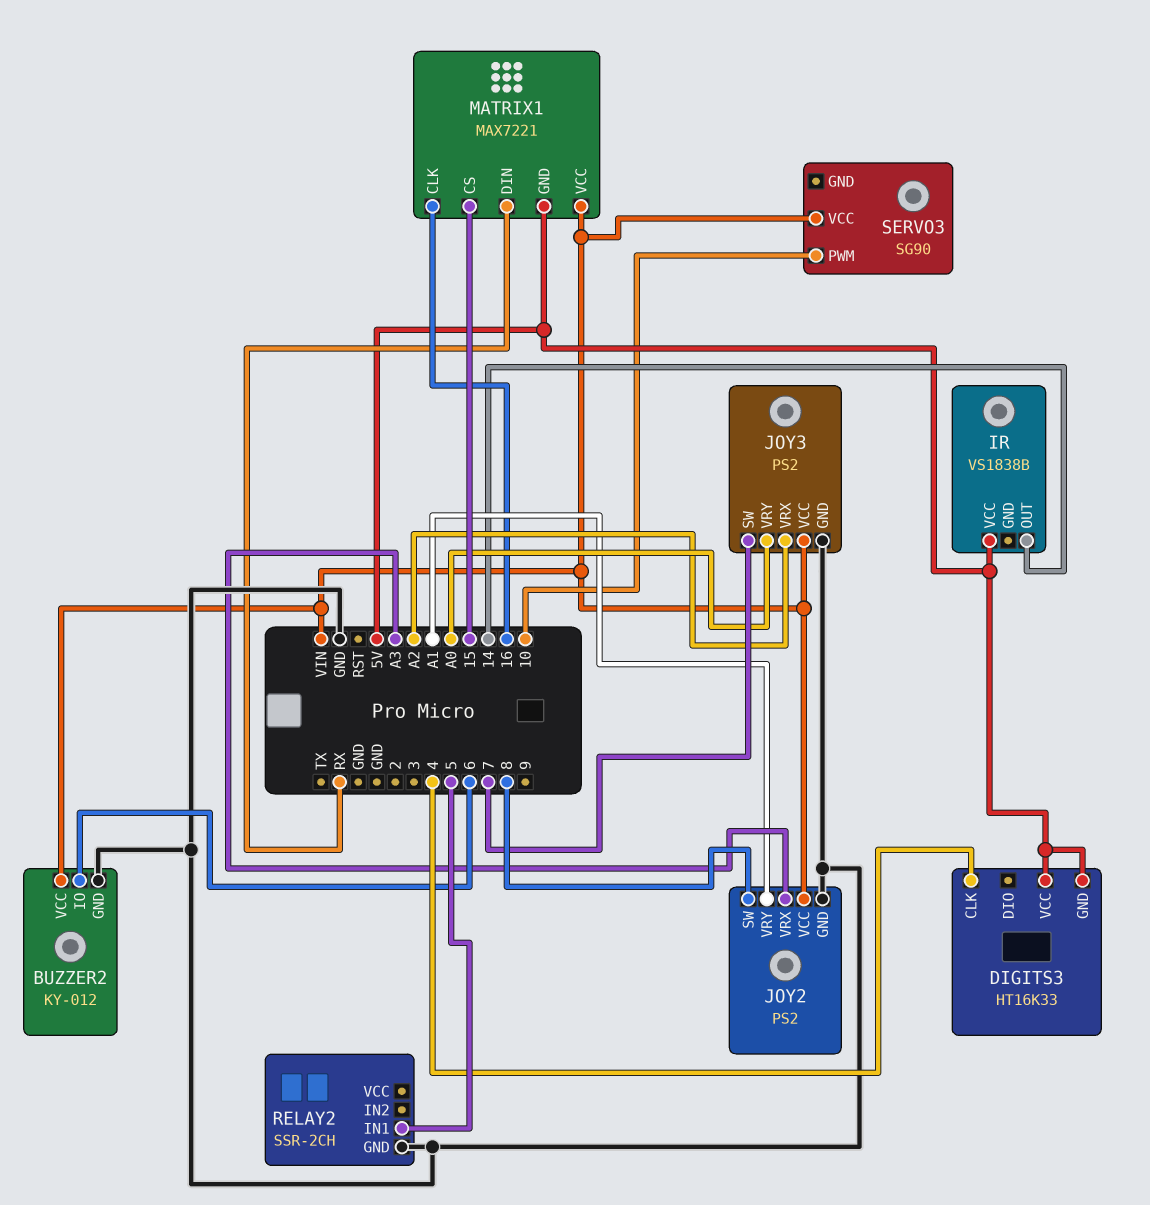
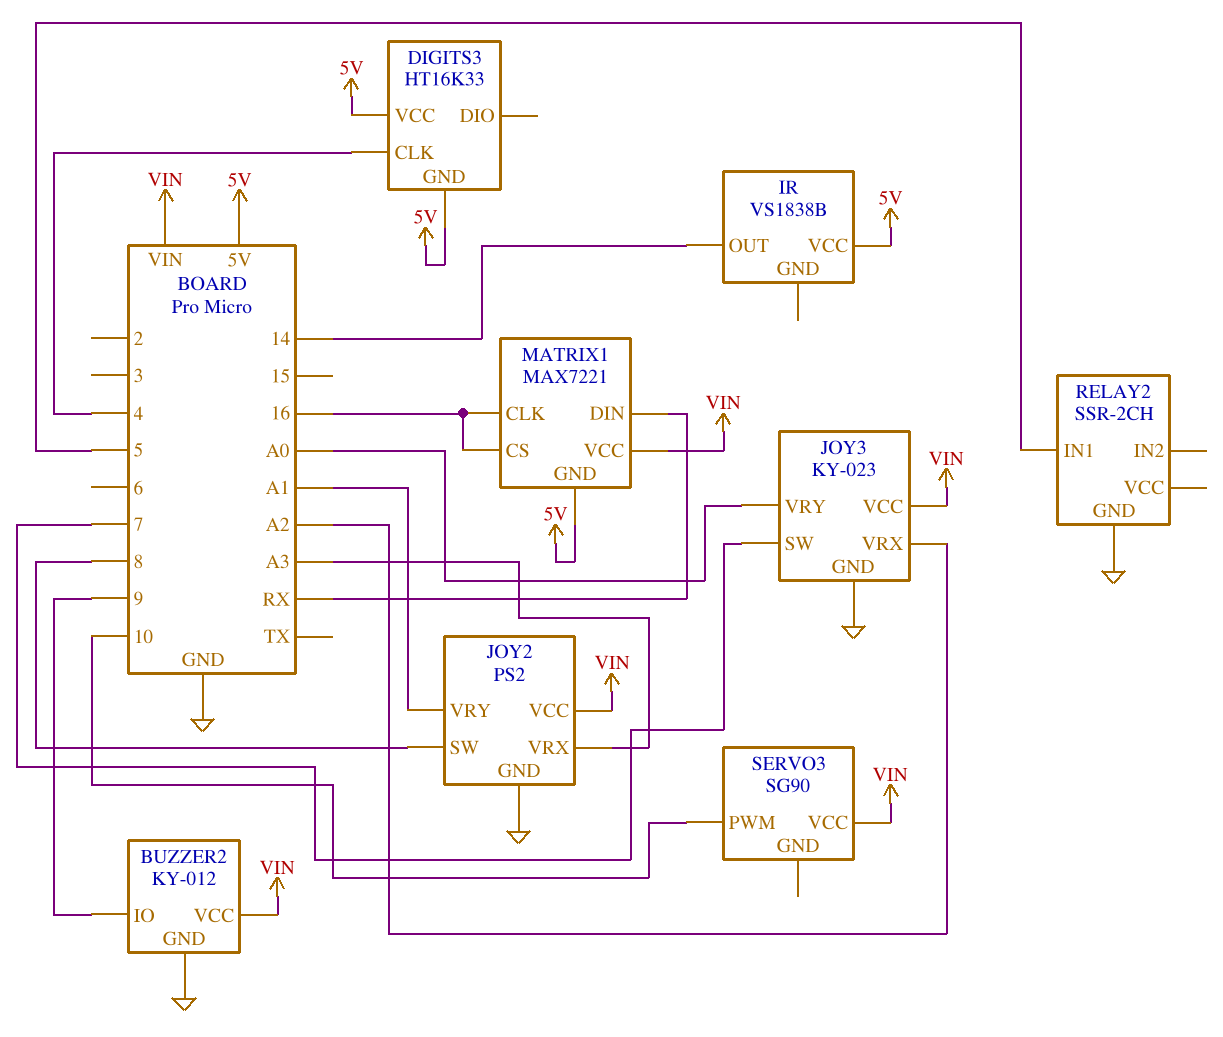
BUZZER2 pin IO: 6 -> 9
JOY3: PS2 -> KY-023
MATRIX1 pin CS: 15 -> 16

